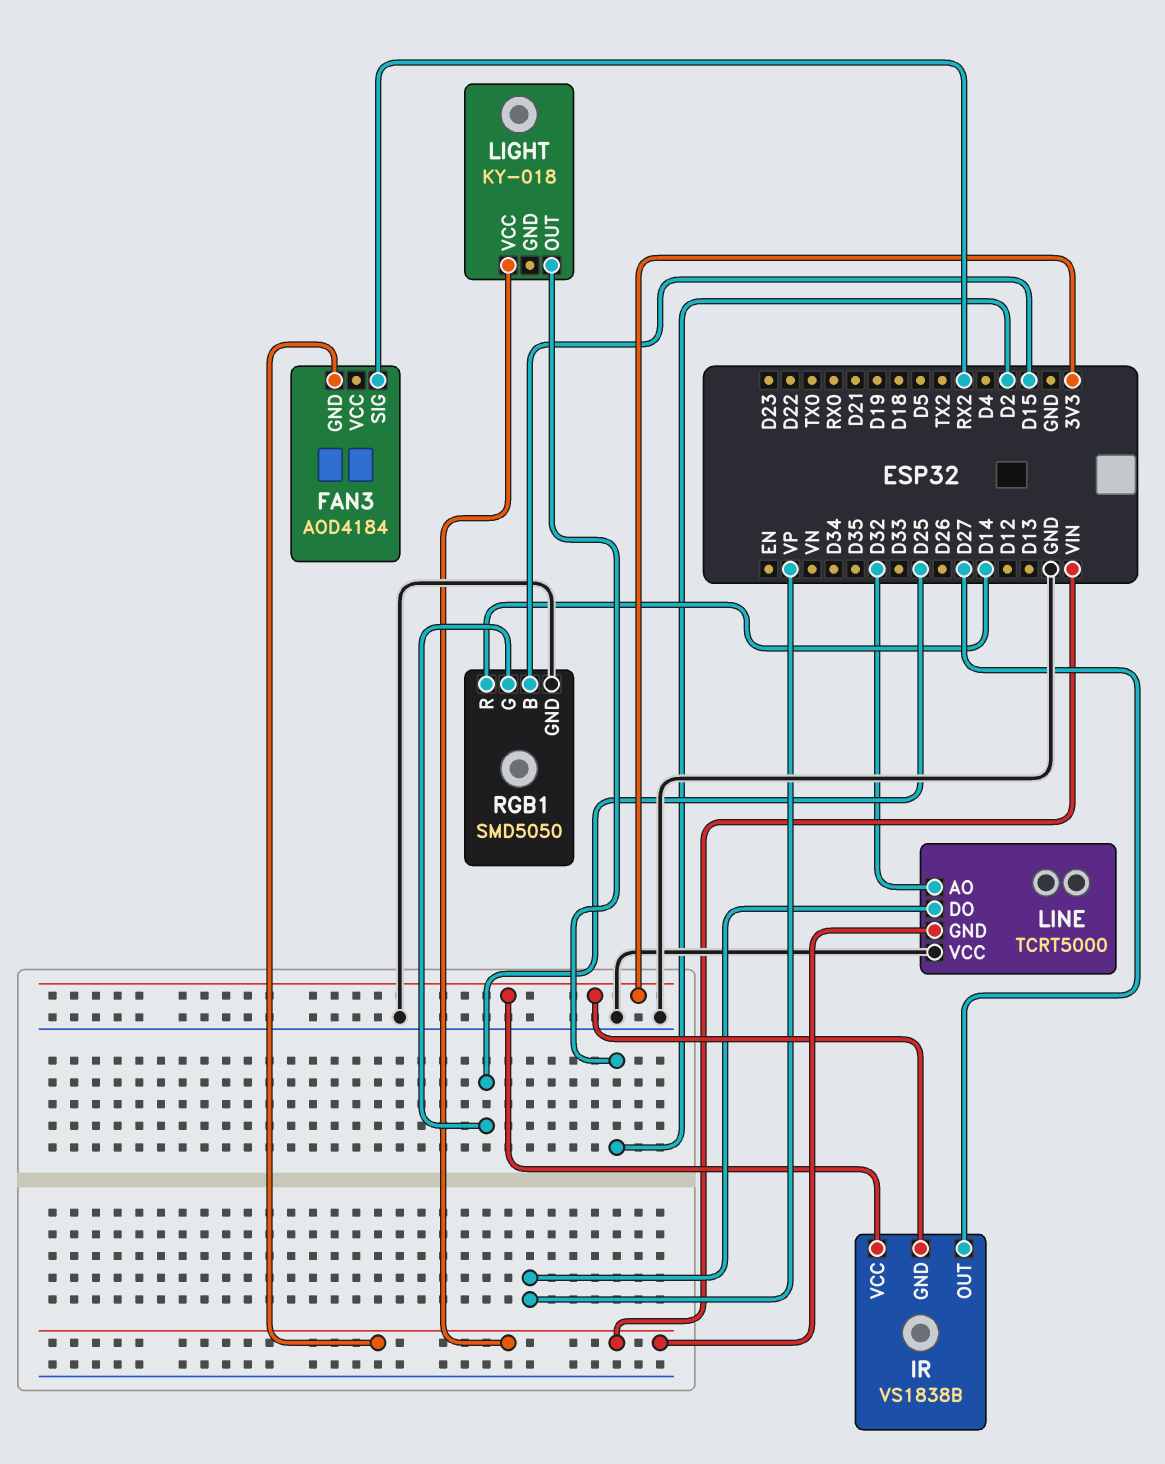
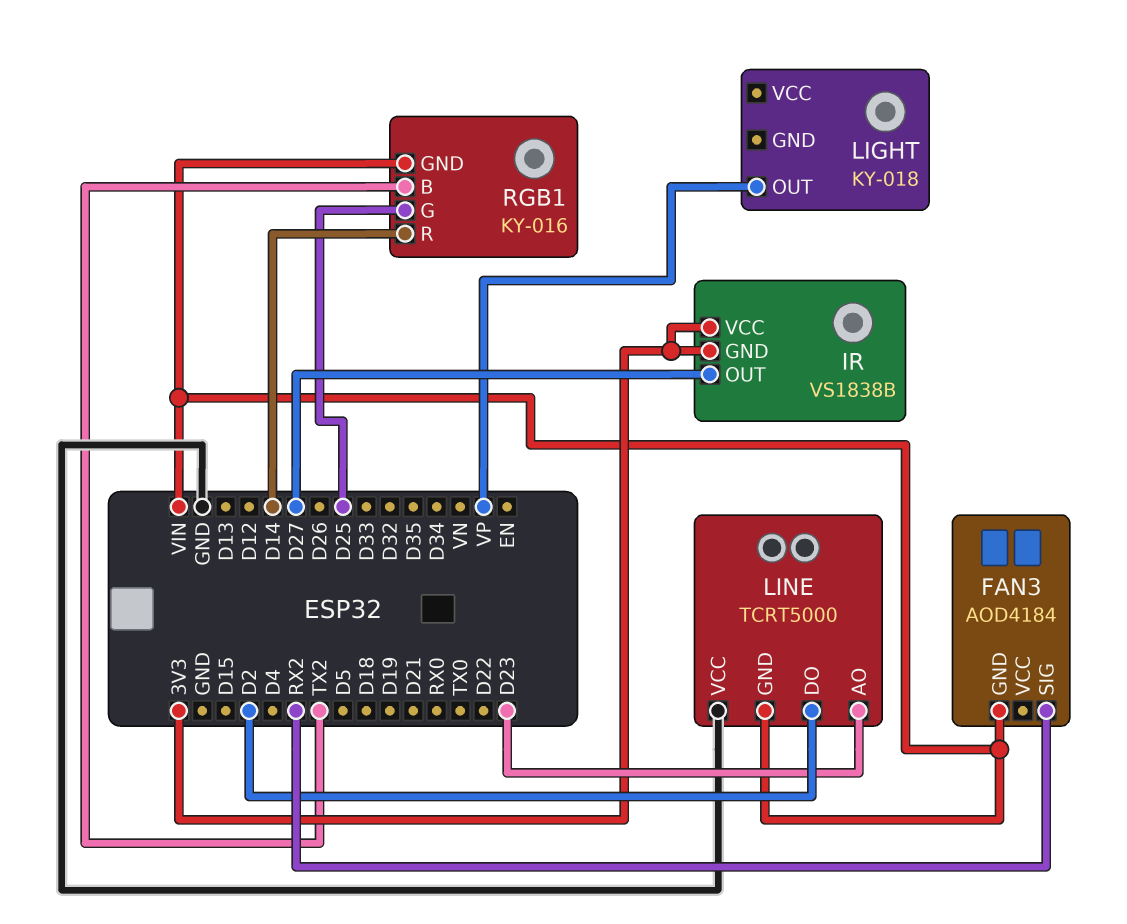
LIGHT pin OUT: D2 -> VP
LIGHT pin VCC: VIN -> none
LINE pin AO: D32 -> D23
LINE pin DO: VP -> D2
RGB1: SMD5050 -> KY-016
RGB1 pin B: D15 -> TX2
RGB1 pin GND: GND -> VIN

